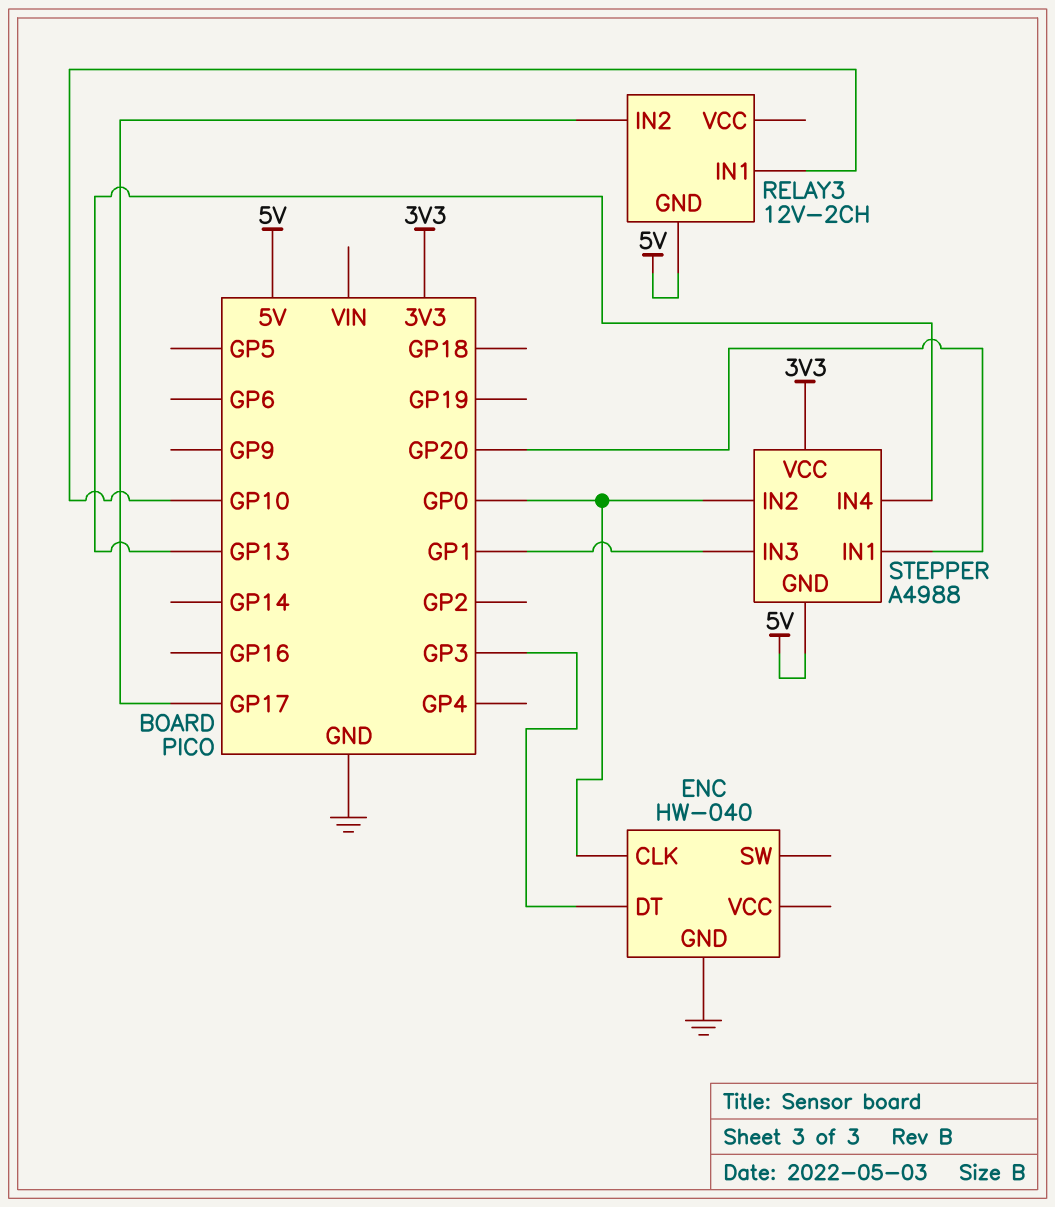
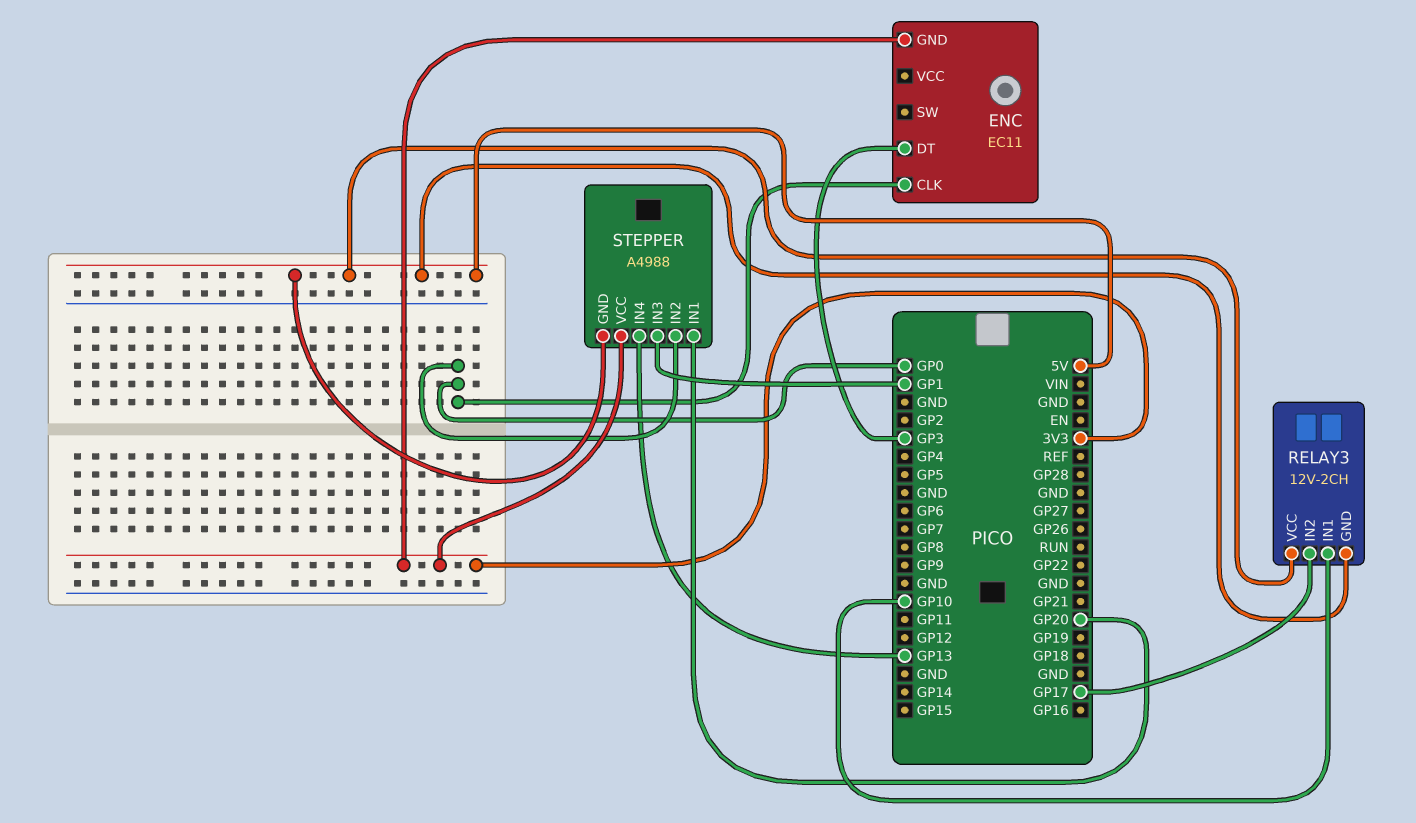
ENC: HW-040 -> EC11
ENC pin GND: GND -> 3V3
RELAY3 pin VCC: none -> 5V

